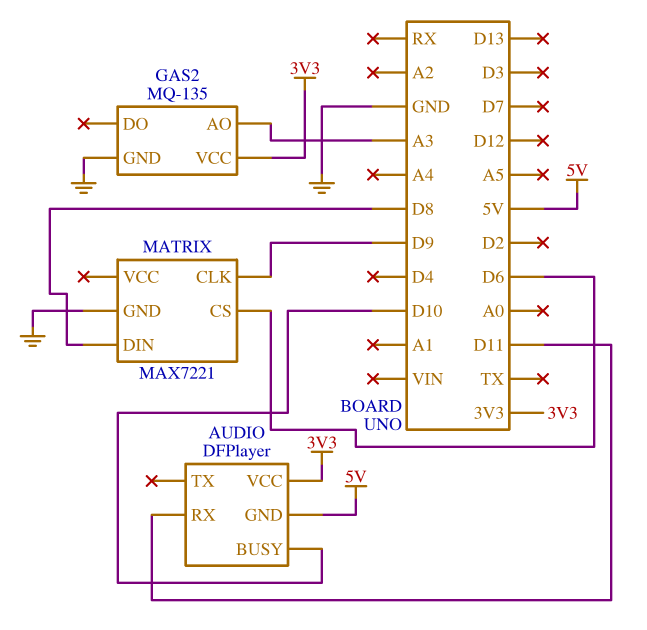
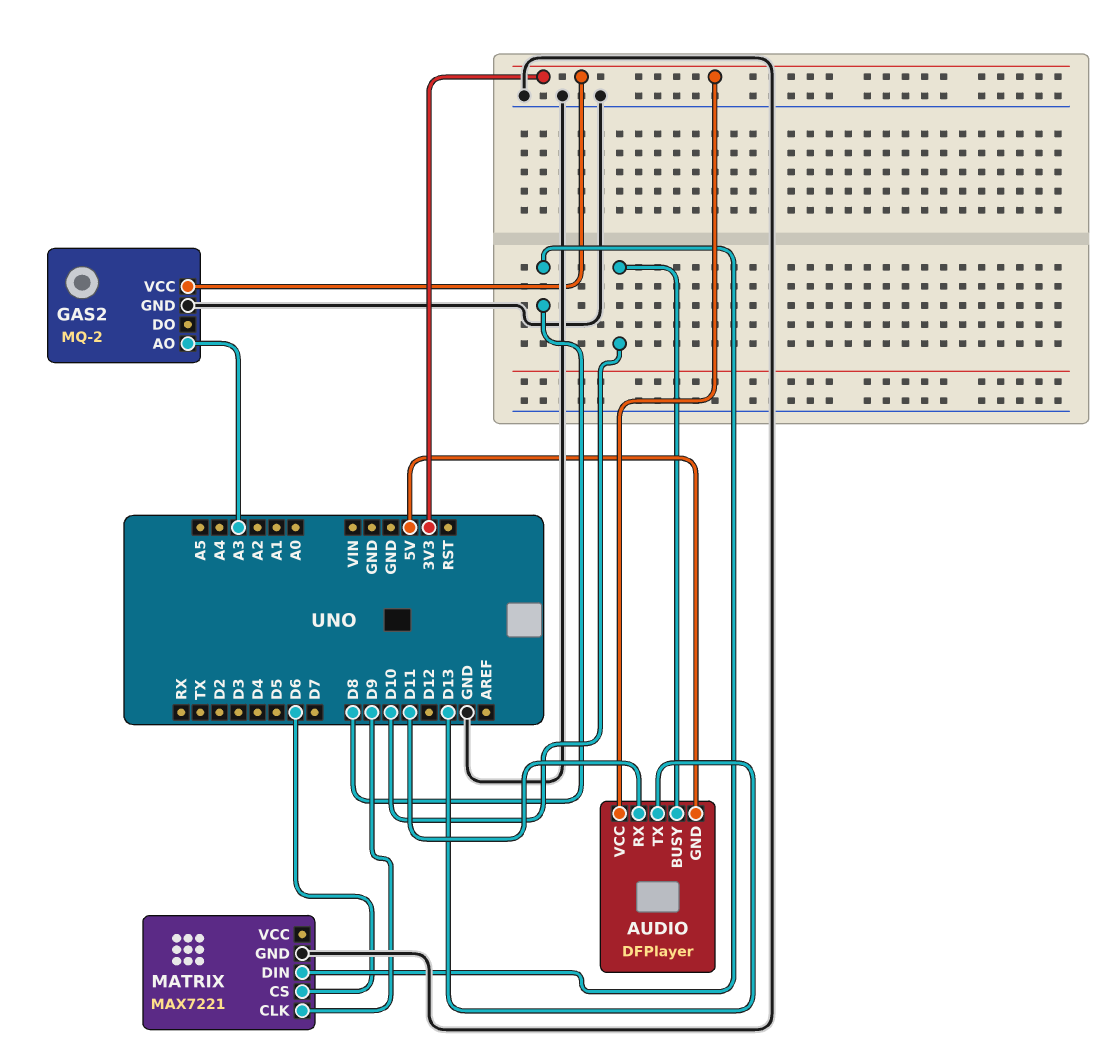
AUDIO pin TX: none -> D13
GAS2: MQ-135 -> MQ-2

